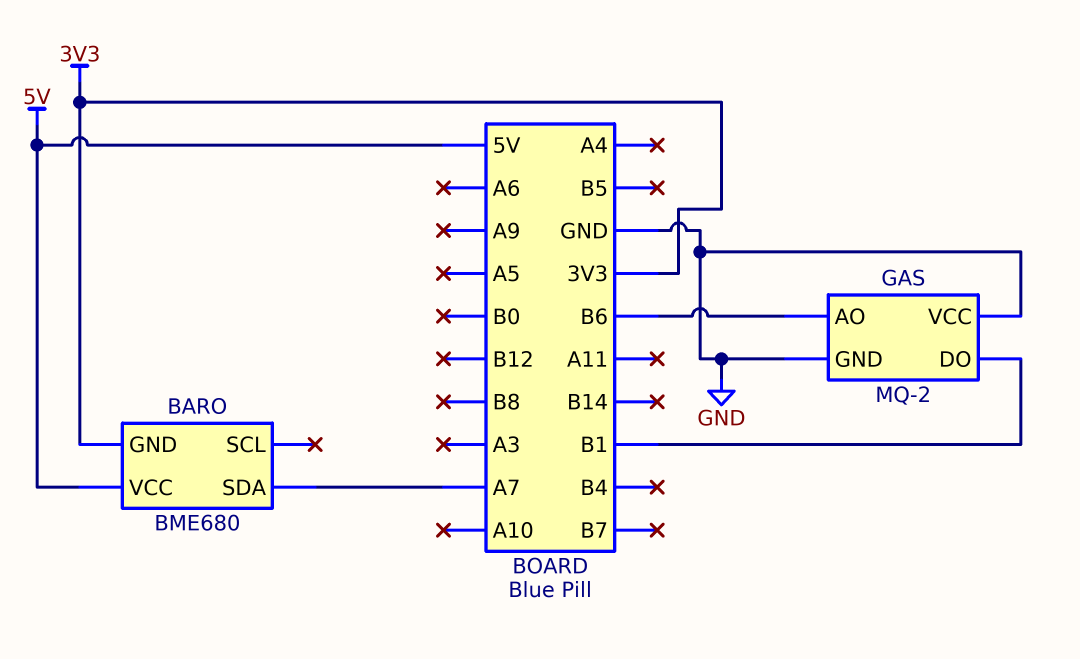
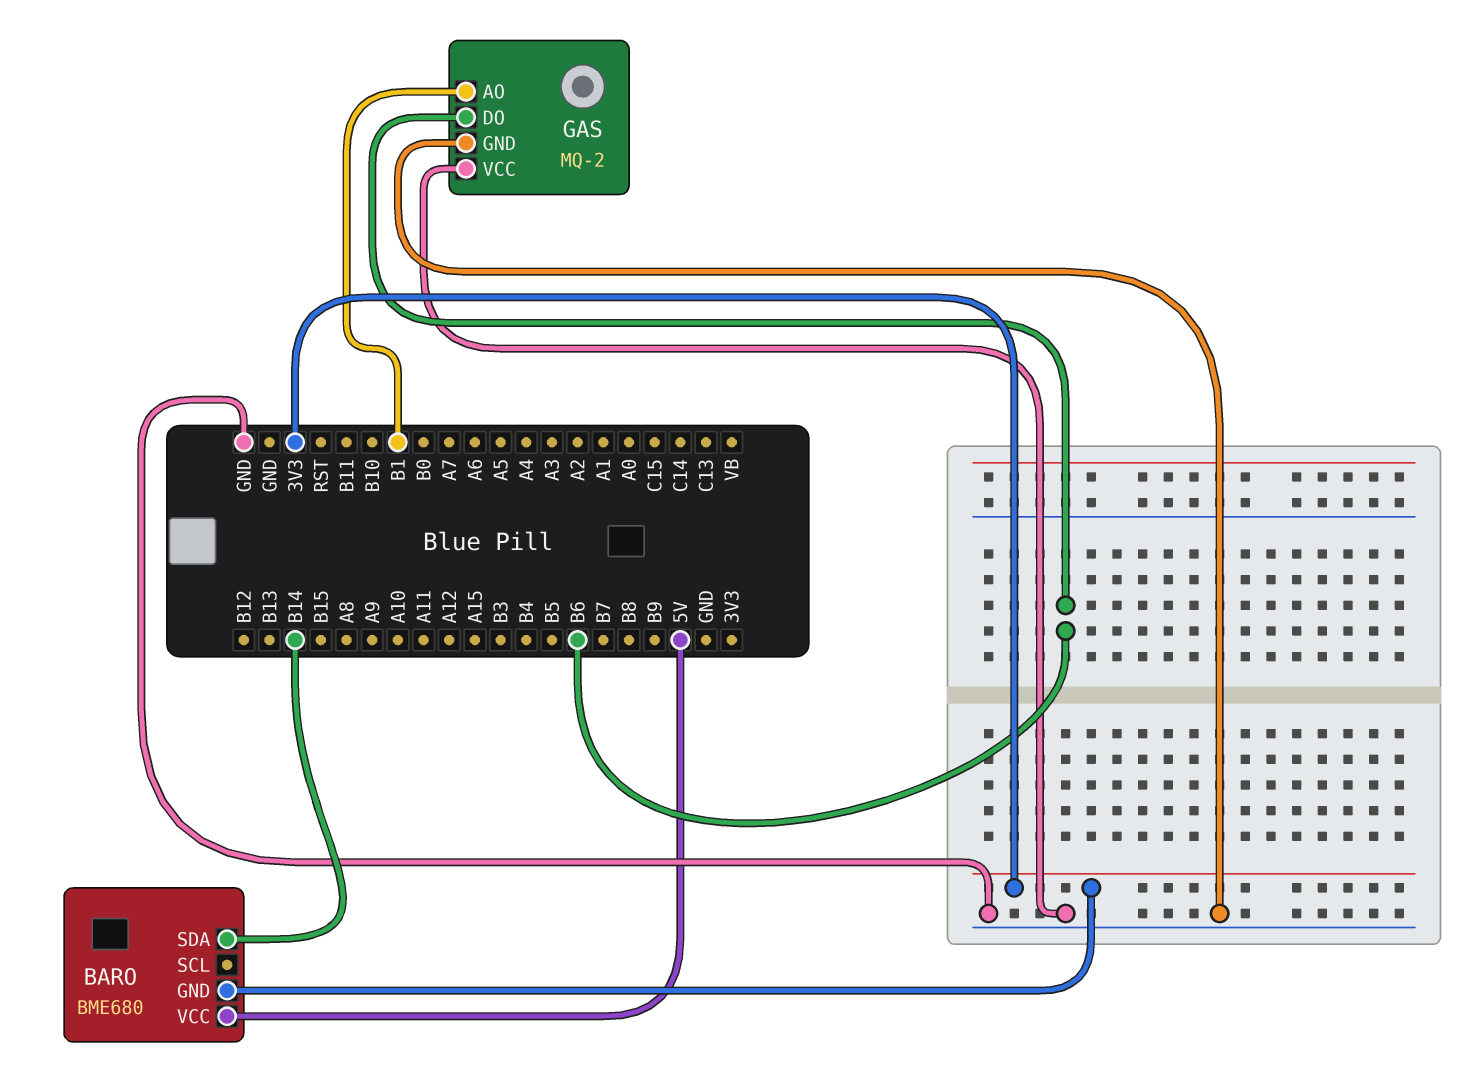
BARO pin SDA: A7 -> B14
GAS pin AO: B6 -> B1
GAS pin DO: B1 -> B6

